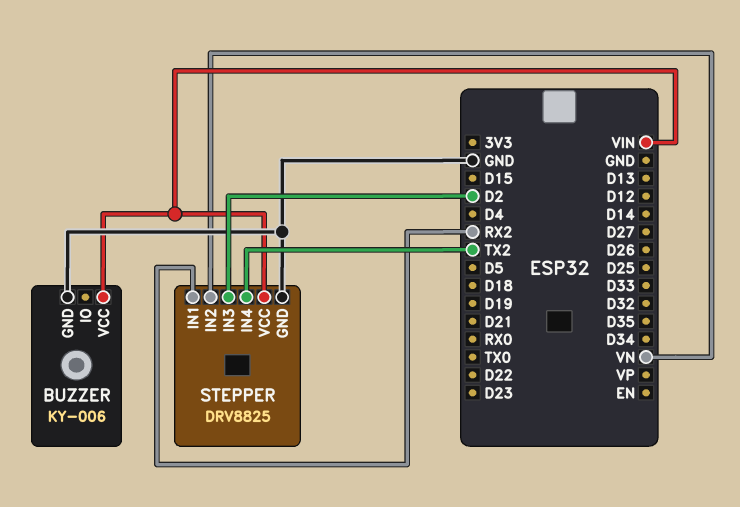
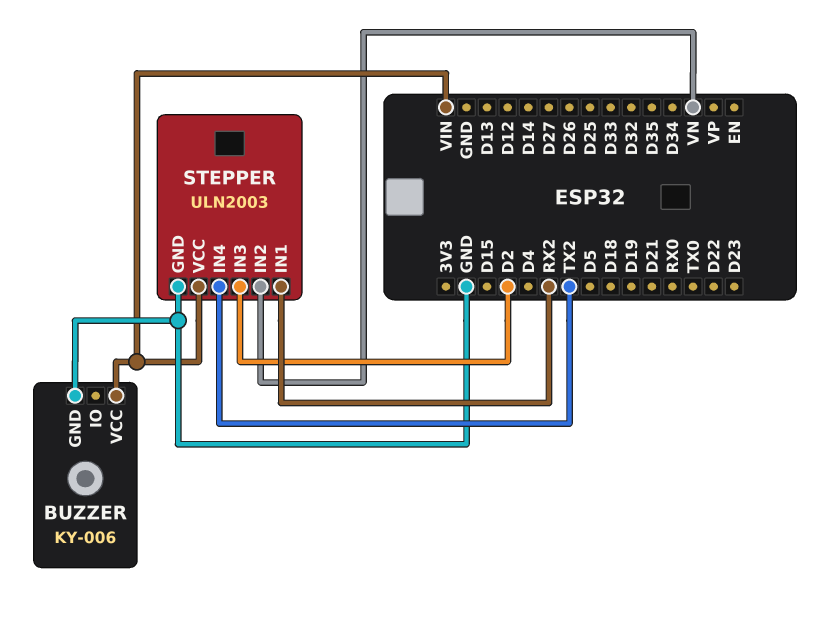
STEPPER: DRV8825 -> ULN2003

